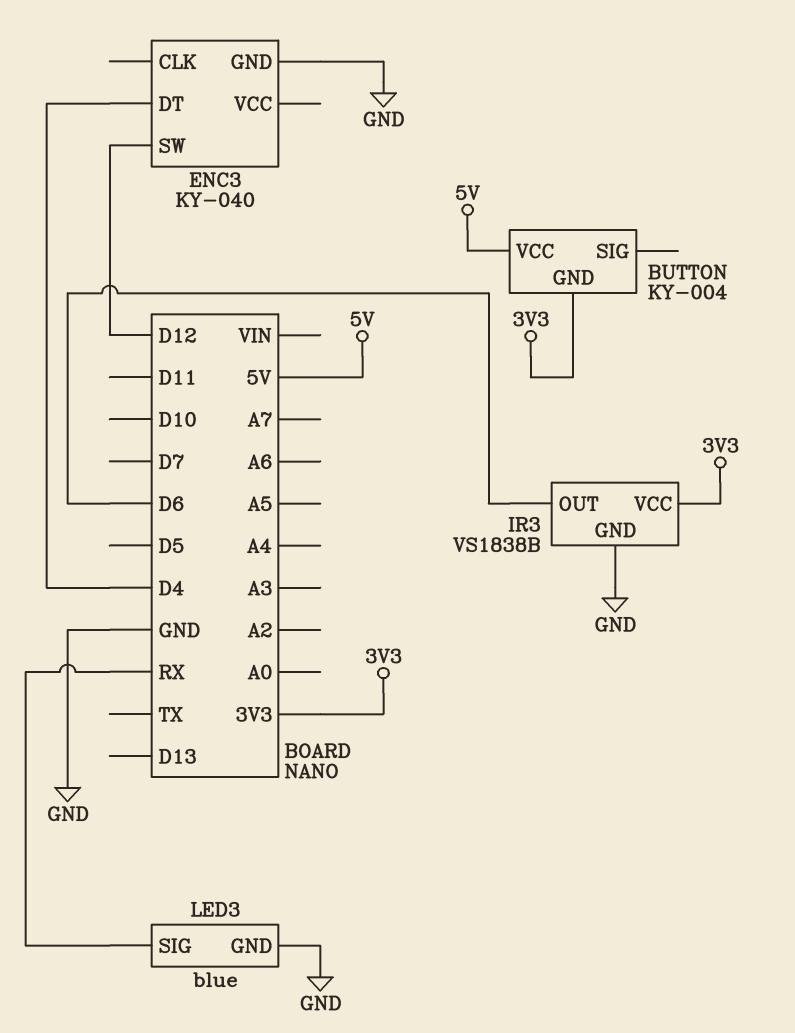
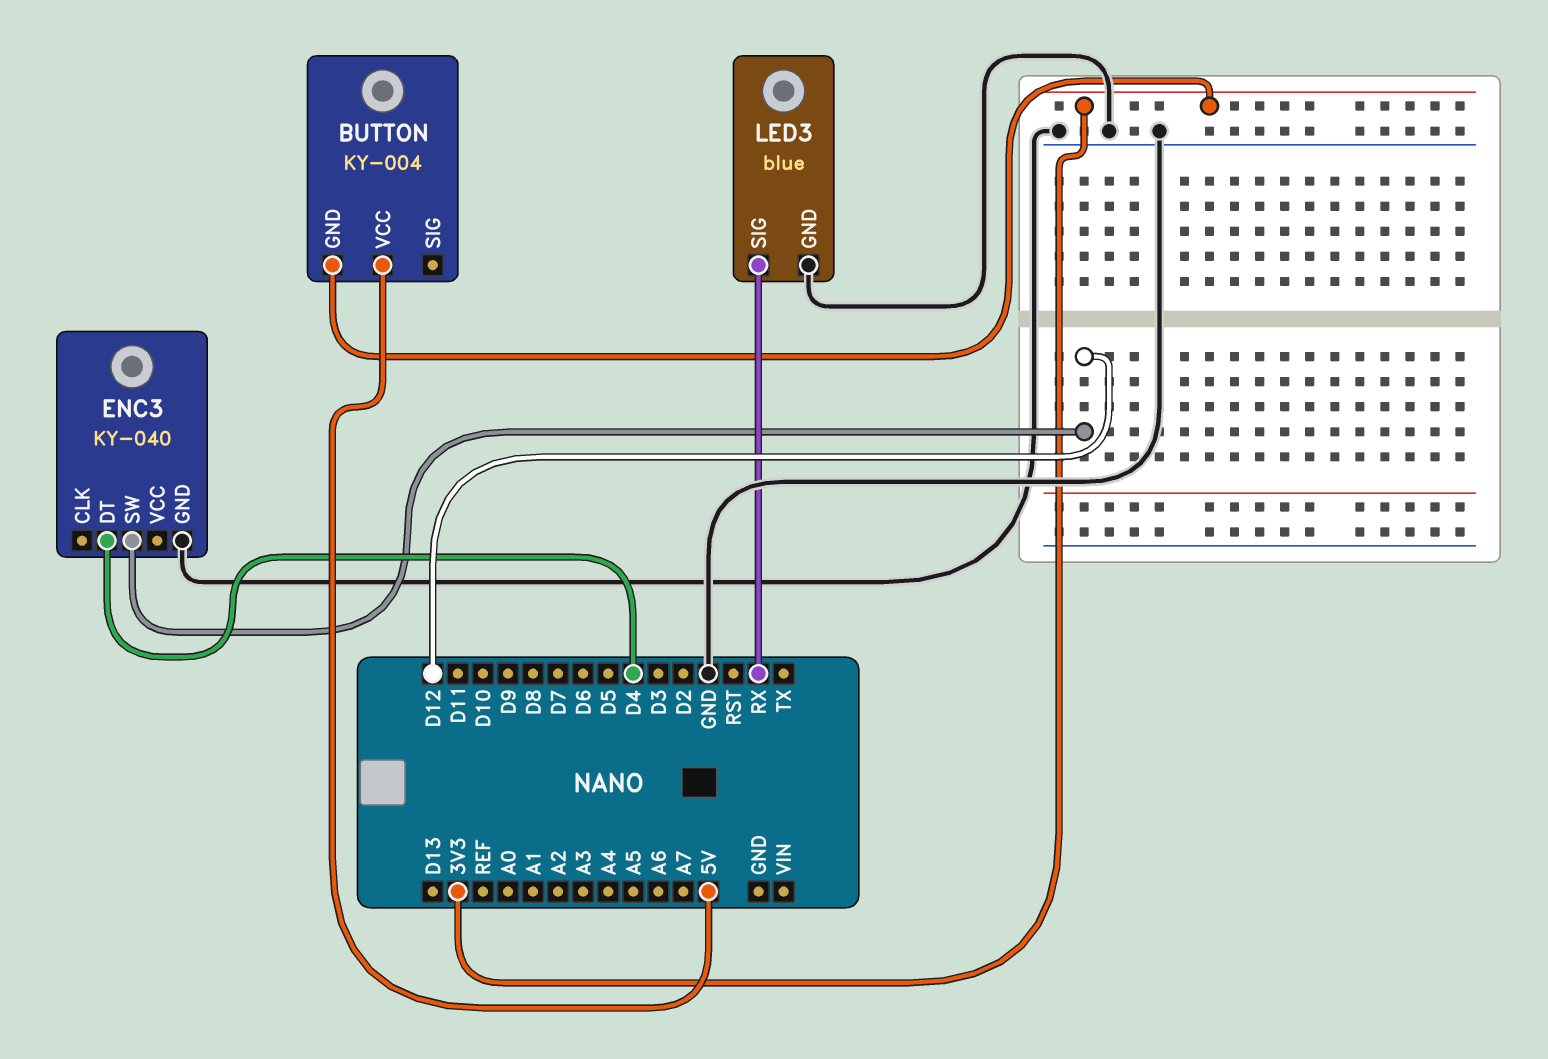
IR3: VS1838B -> none
IR3 pin GND: GND -> none
IR3 pin OUT: D6 -> none
IR3 pin VCC: 3V3 -> none

